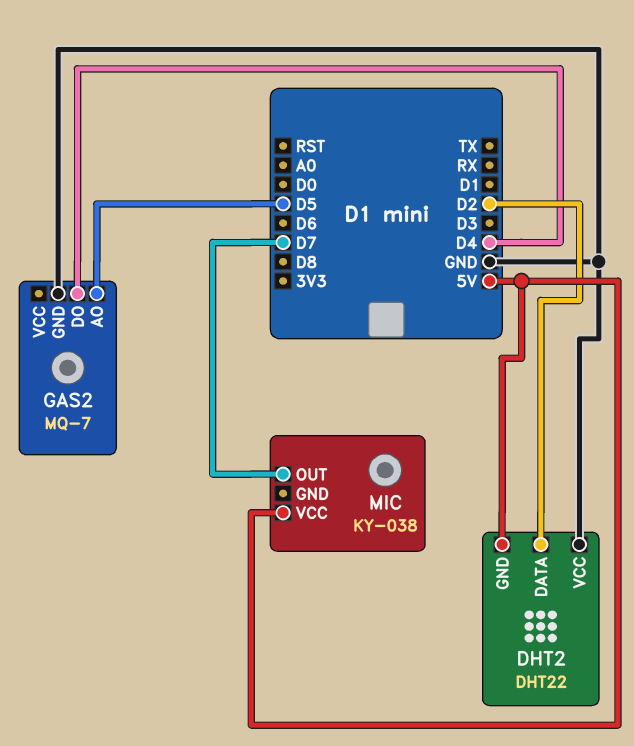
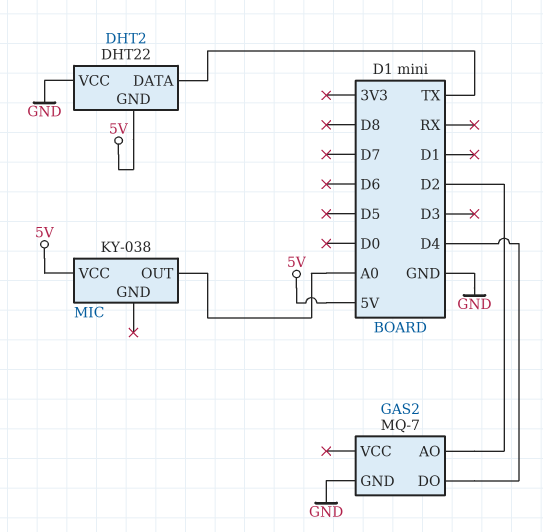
DHT2 pin DATA: D2 -> TX
GAS2 pin AO: D5 -> D2
MIC pin OUT: D7 -> A0

